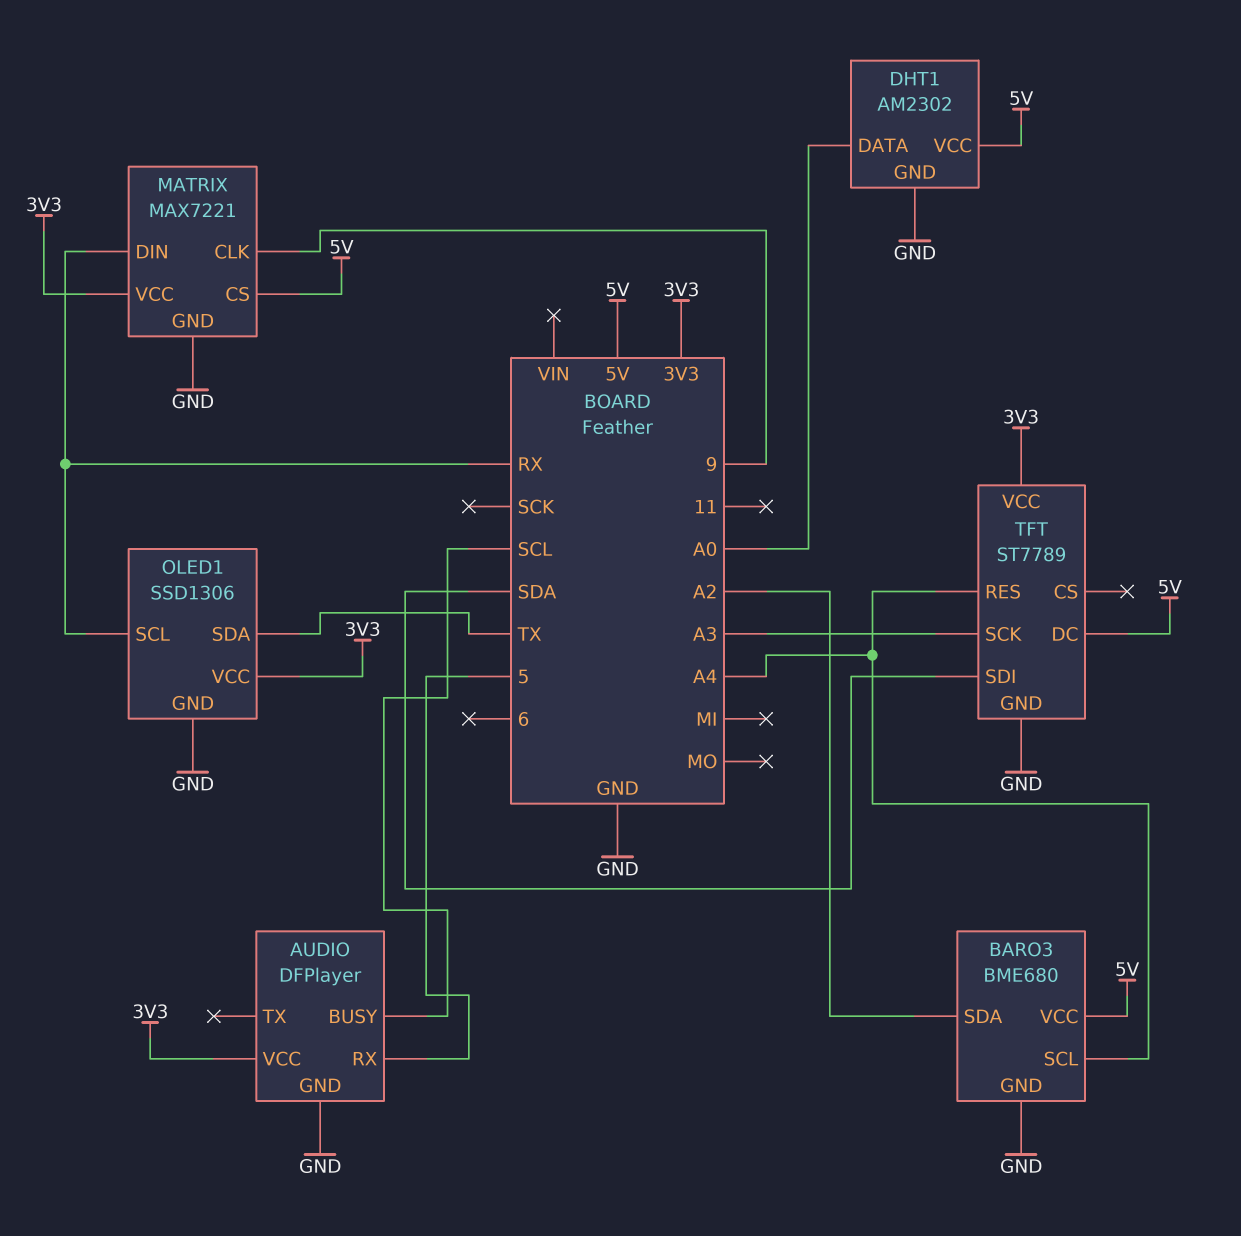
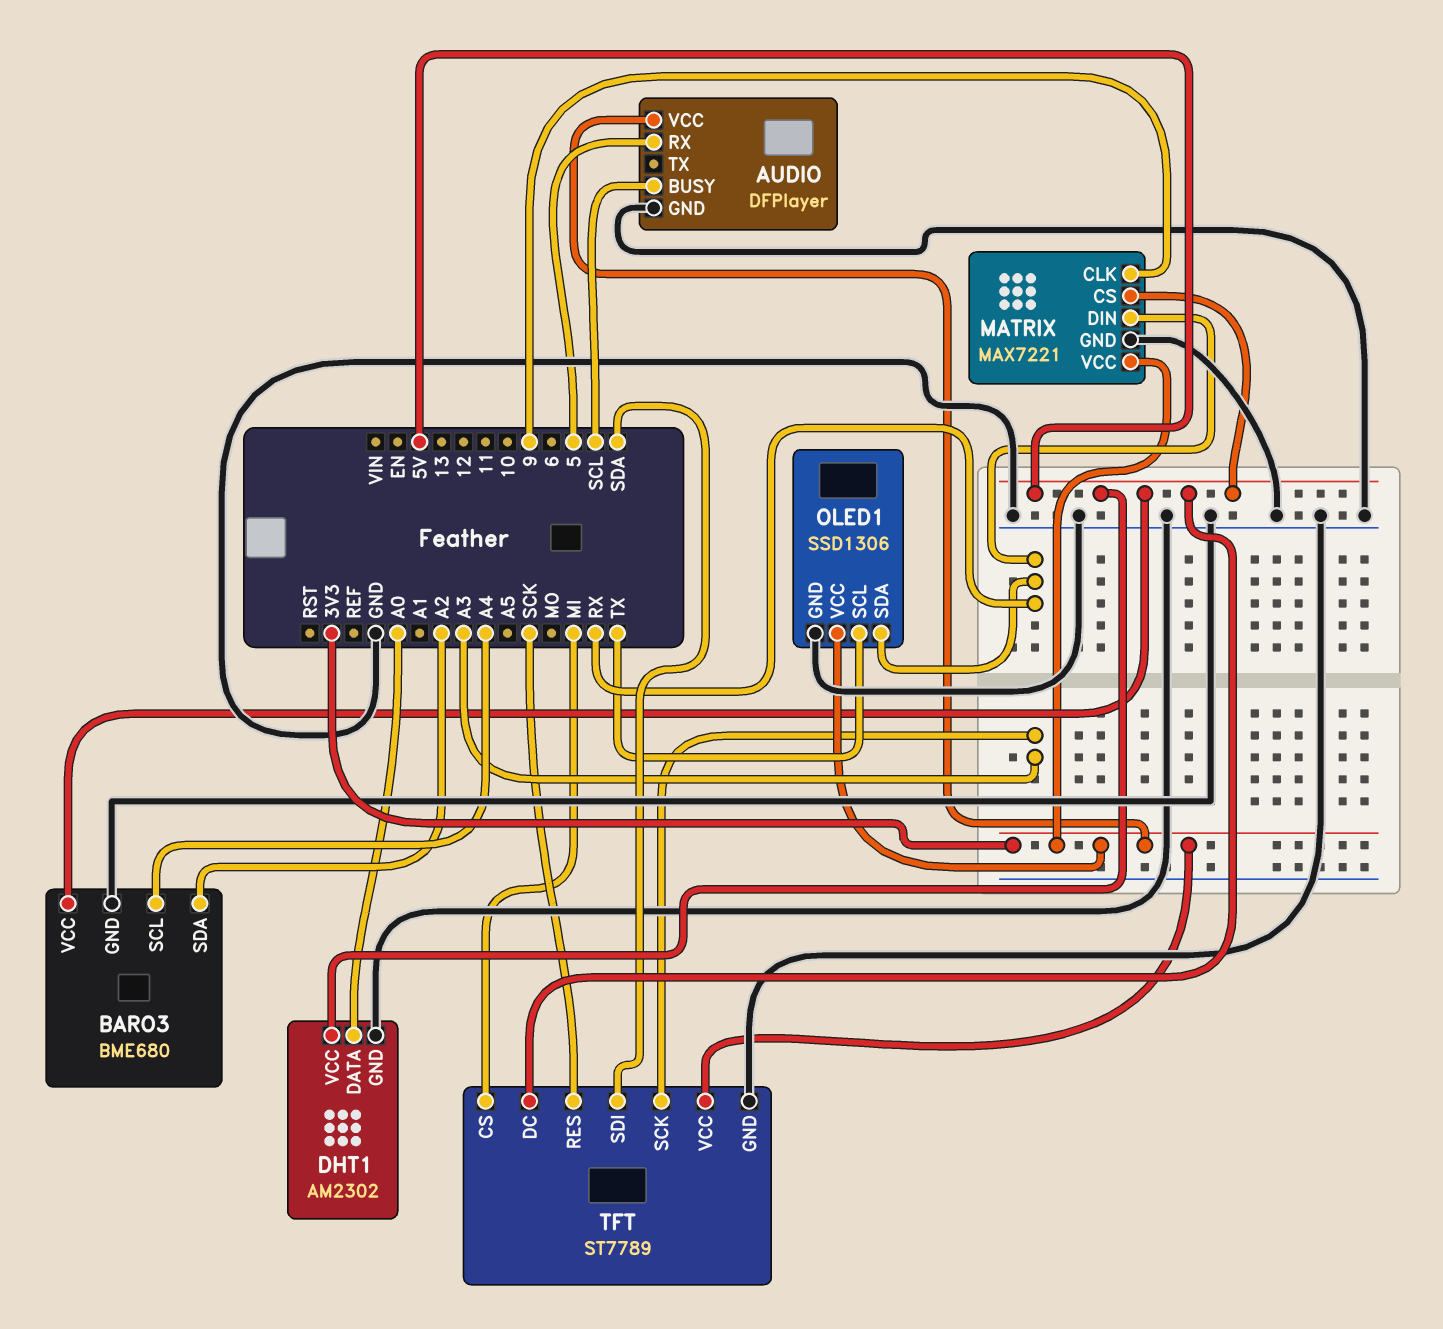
OLED1 pin SCL: RX -> TX
OLED1 pin SDA: TX -> RX
TFT pin CS: none -> MI
TFT pin RES: A4 -> SCK

